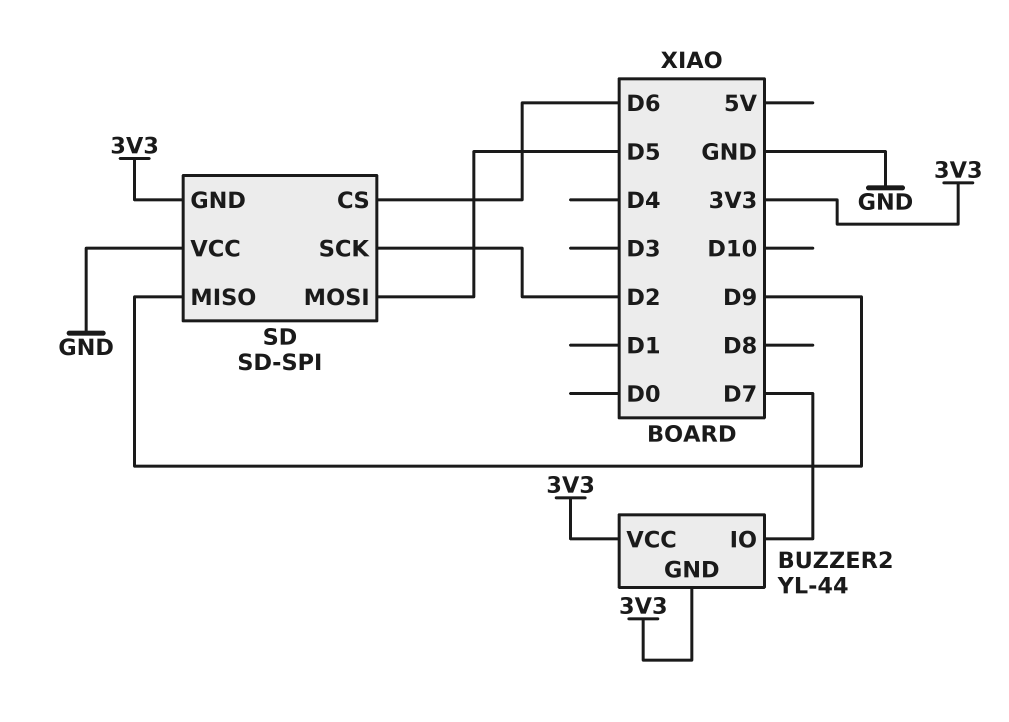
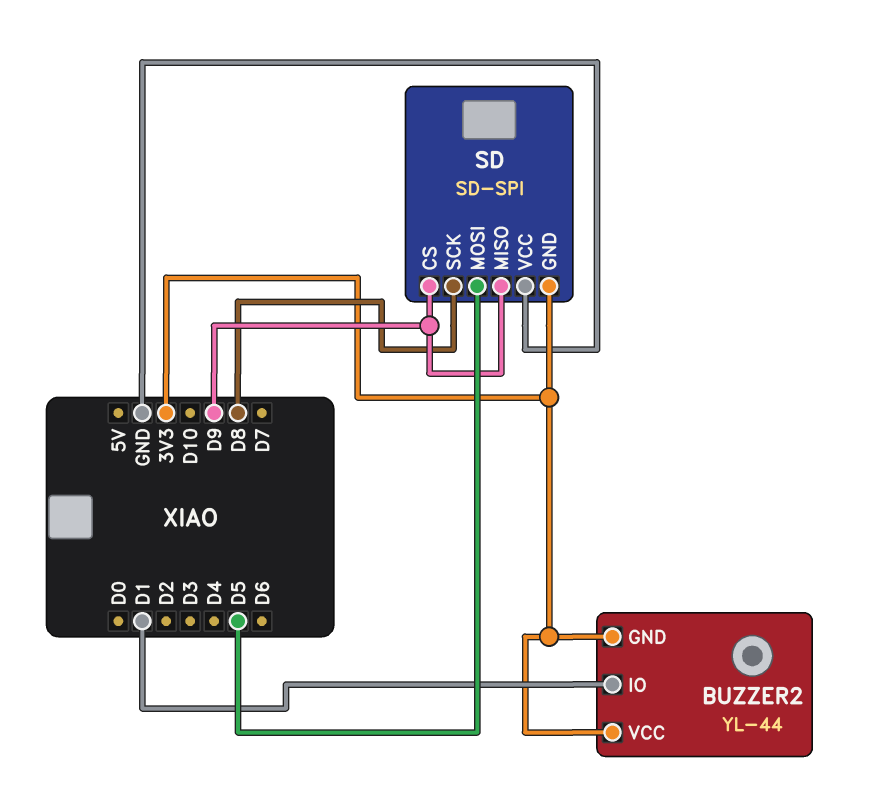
BUZZER2 pin IO: D7 -> D1
SD pin CS: D6 -> D9
SD pin SCK: D2 -> D8

